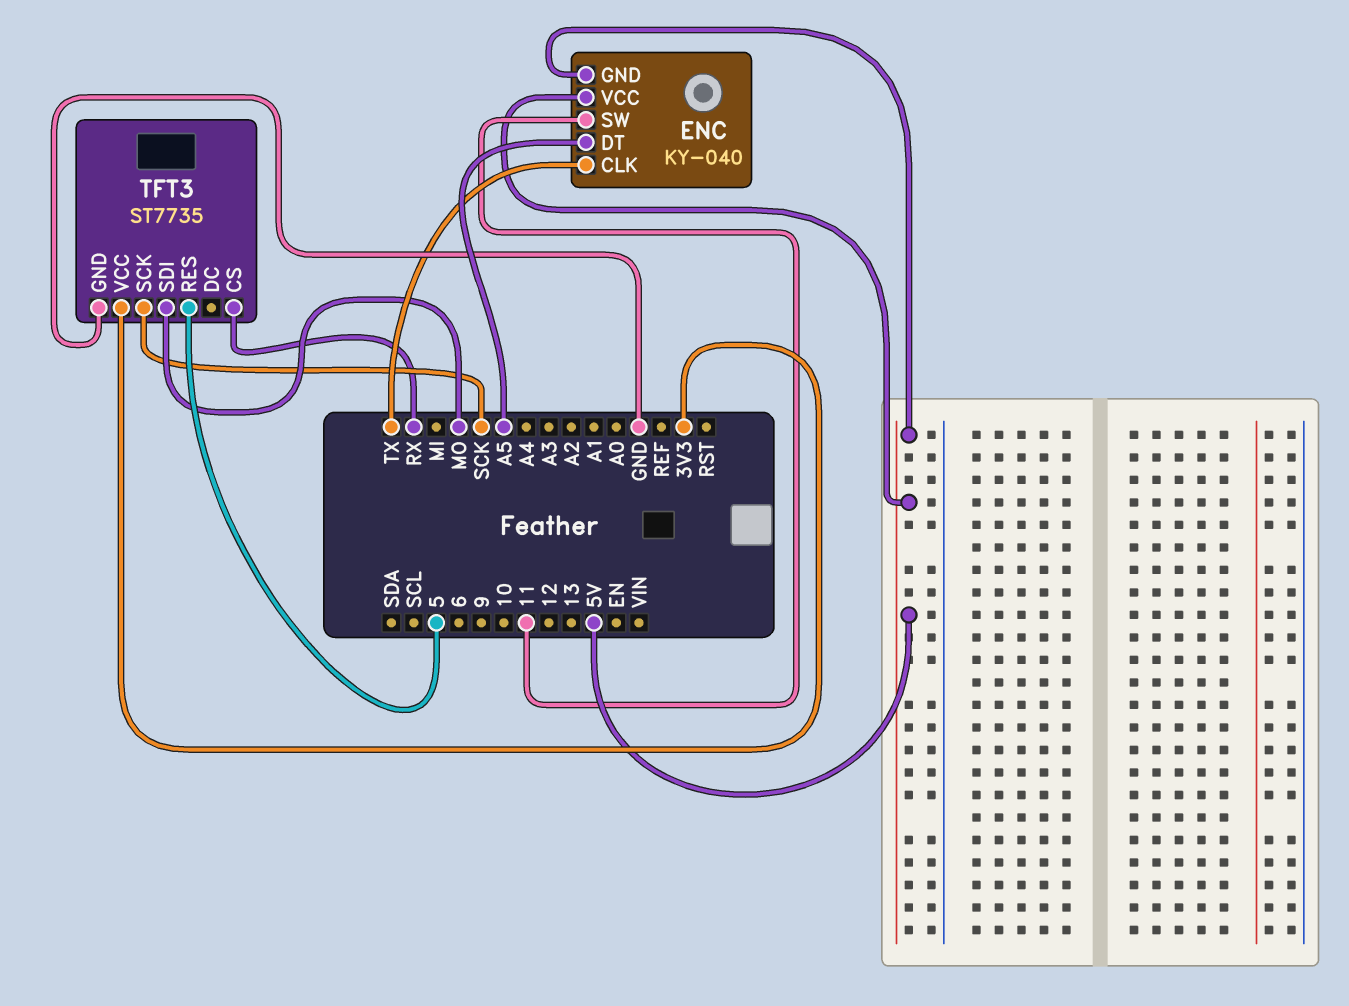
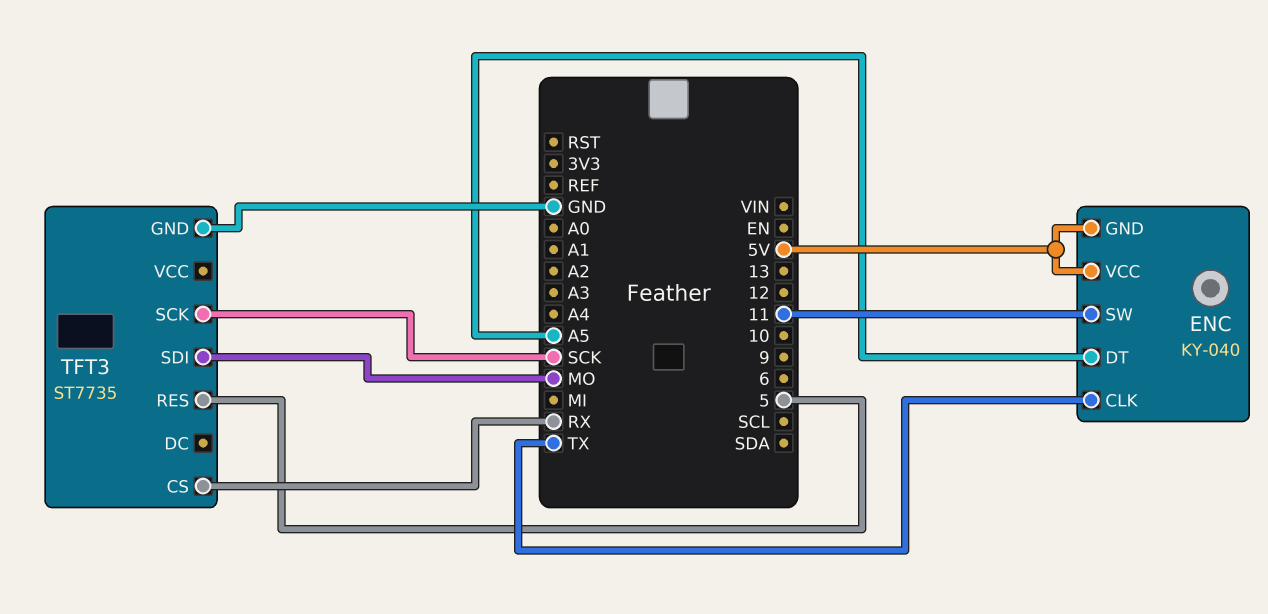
TFT3 pin VCC: 3V3 -> none

